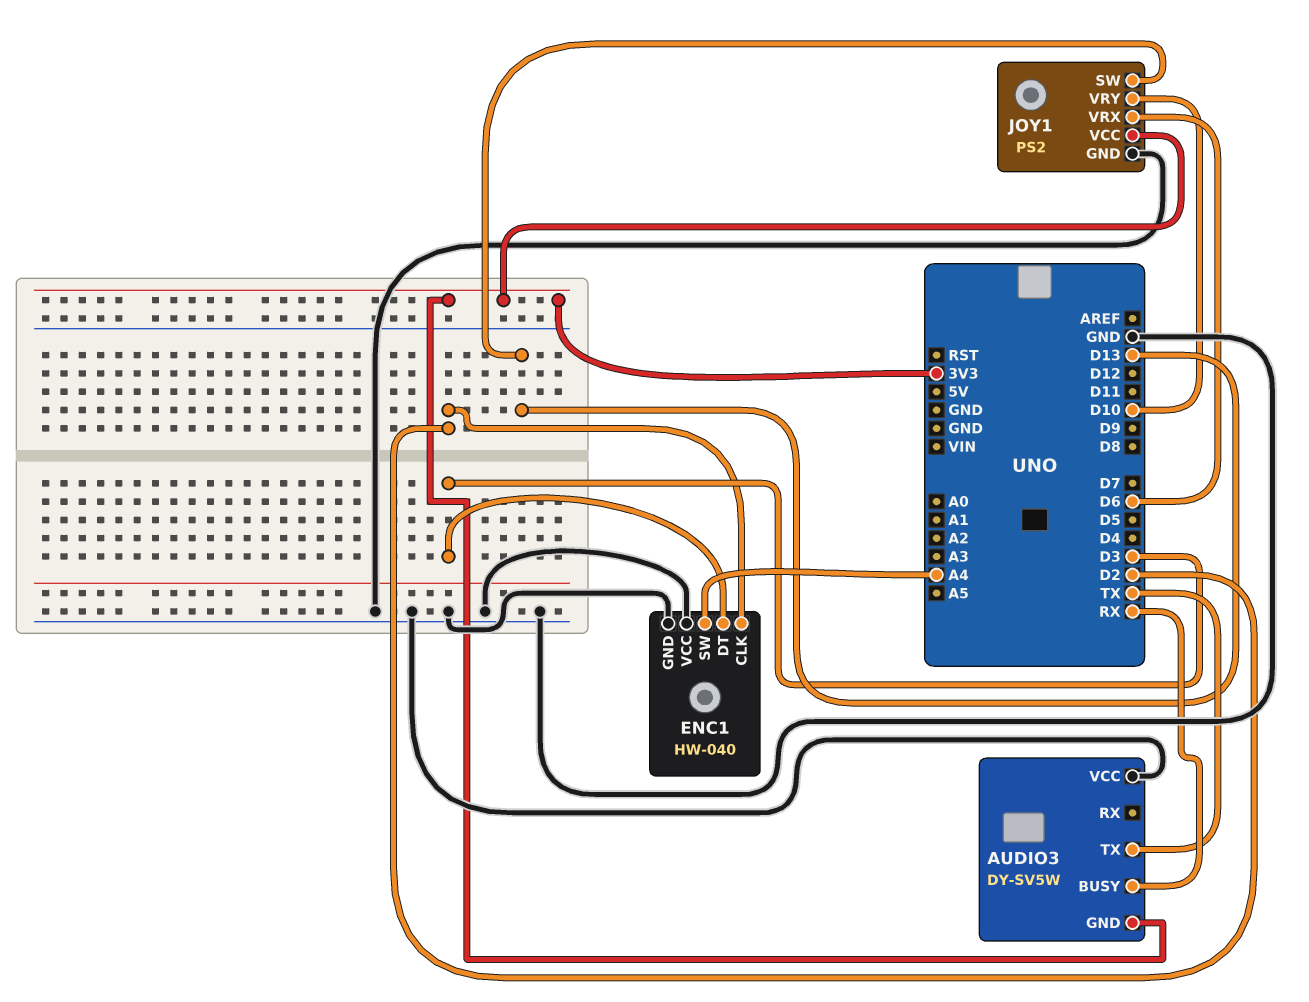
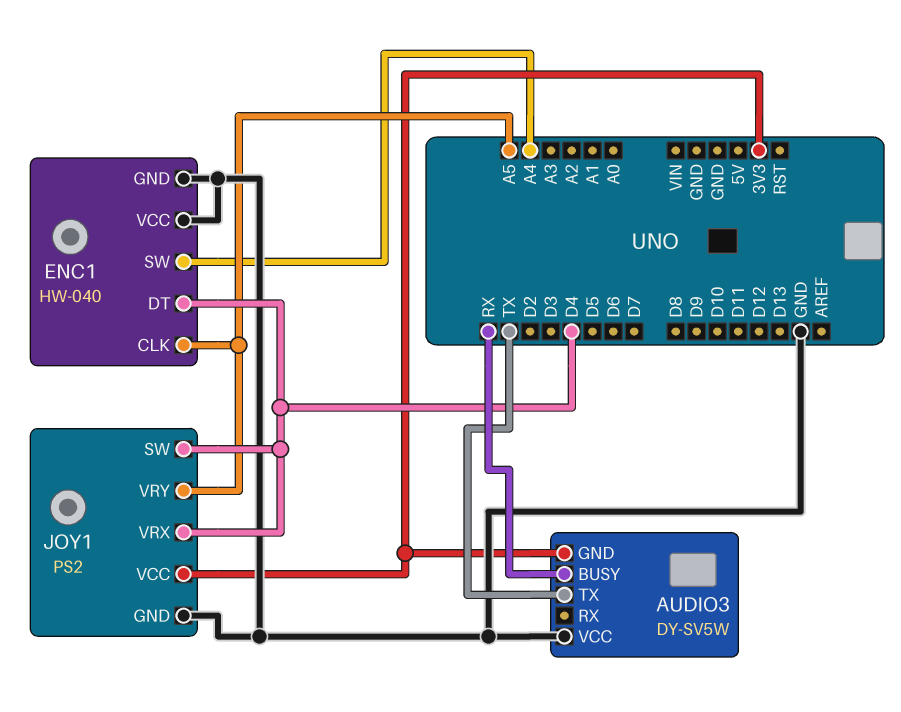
ENC1 pin CLK: D2 -> A5
ENC1 pin DT: D3 -> D4
JOY1 pin SW: D13 -> D4
JOY1 pin VRX: D6 -> D4
JOY1 pin VRY: D10 -> A5

